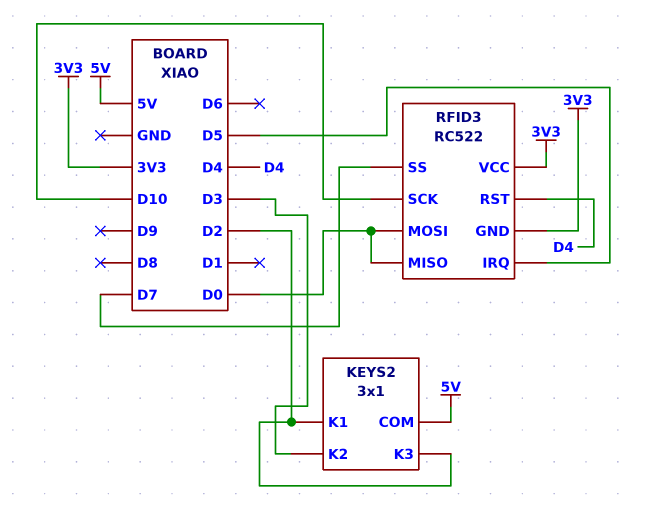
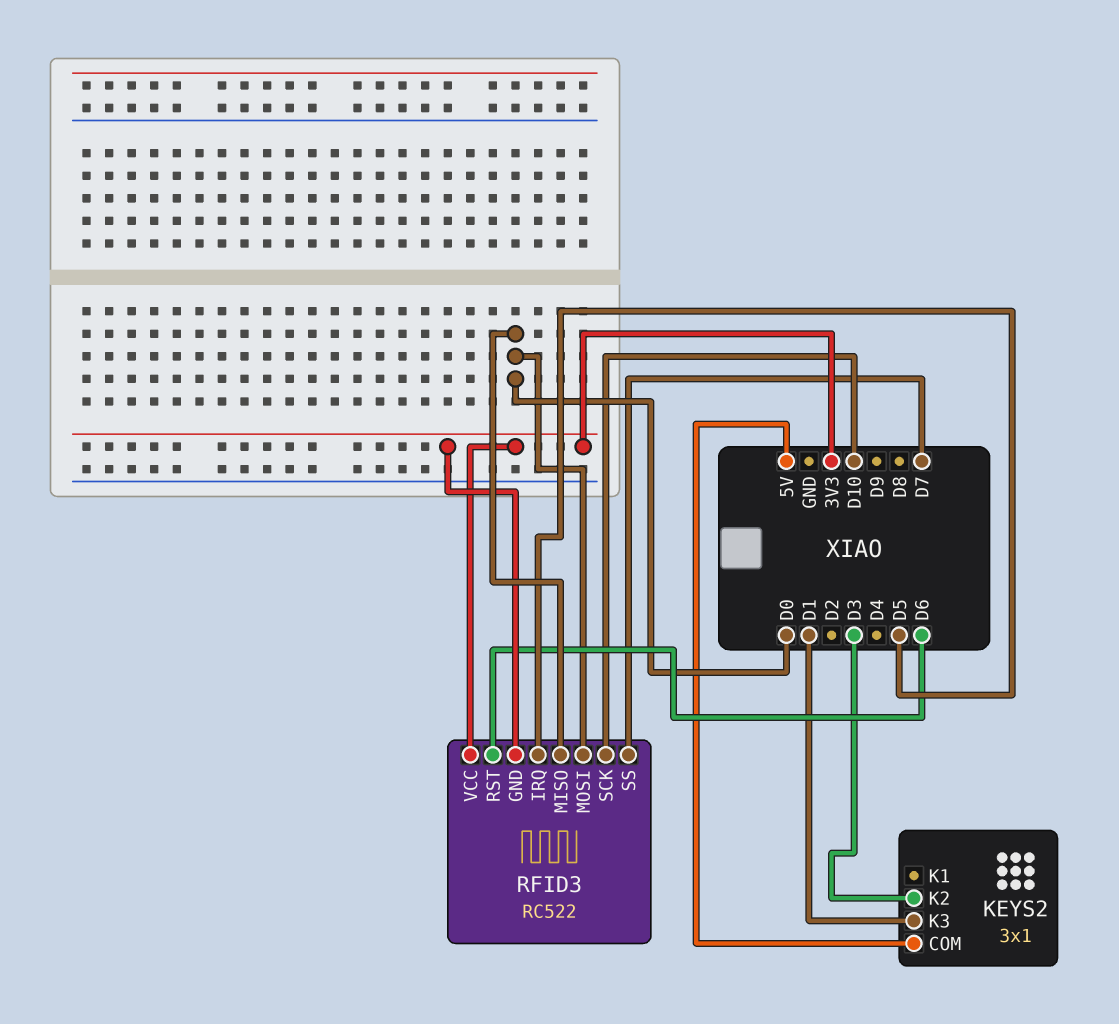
KEYS2 pin K1: D2 -> none
KEYS2 pin K3: D2 -> D1
RFID3 pin RST: D4 -> D6

